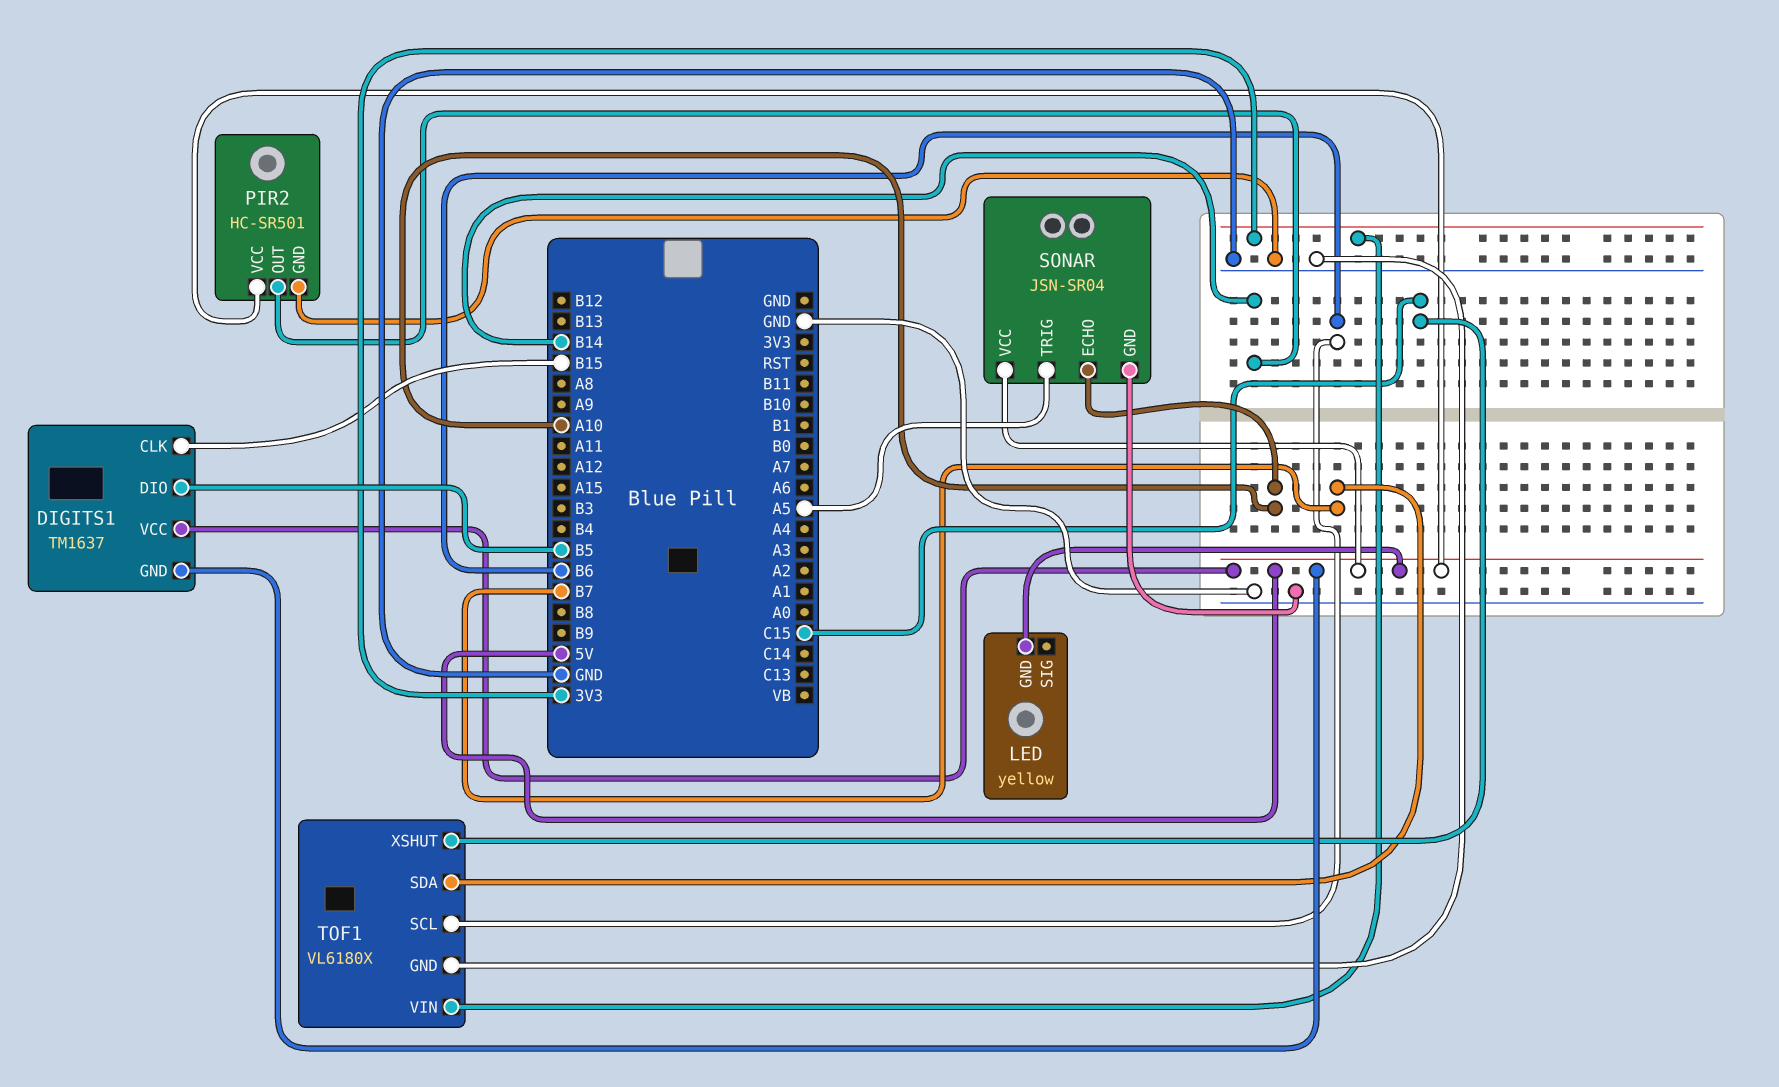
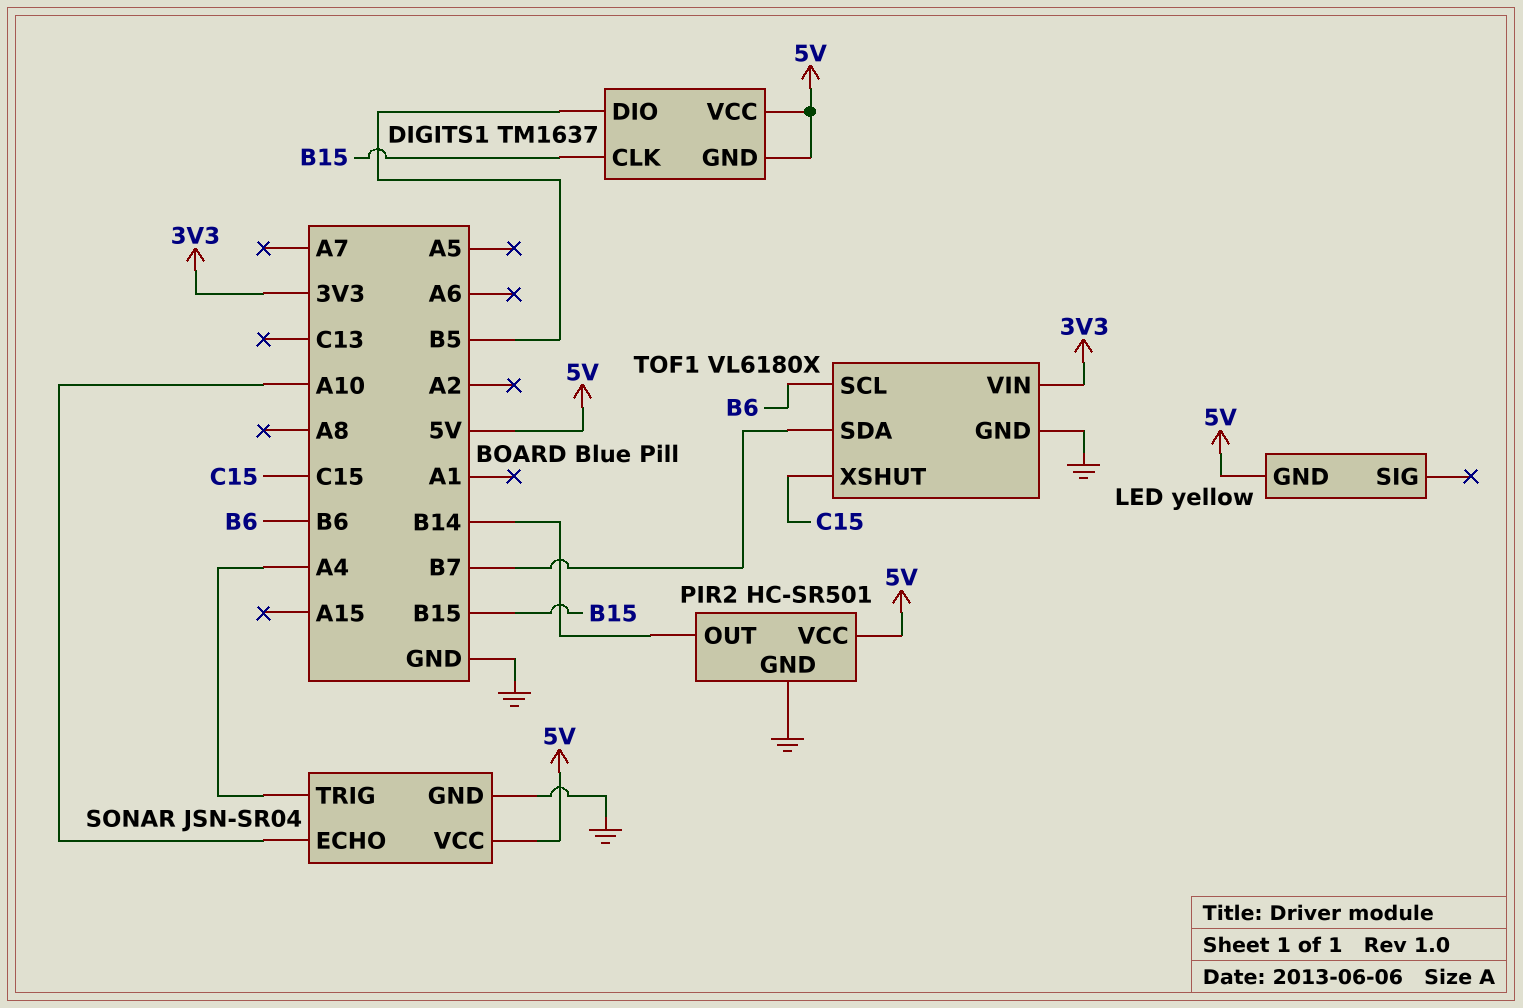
SONAR pin TRIG: A5 -> A4

